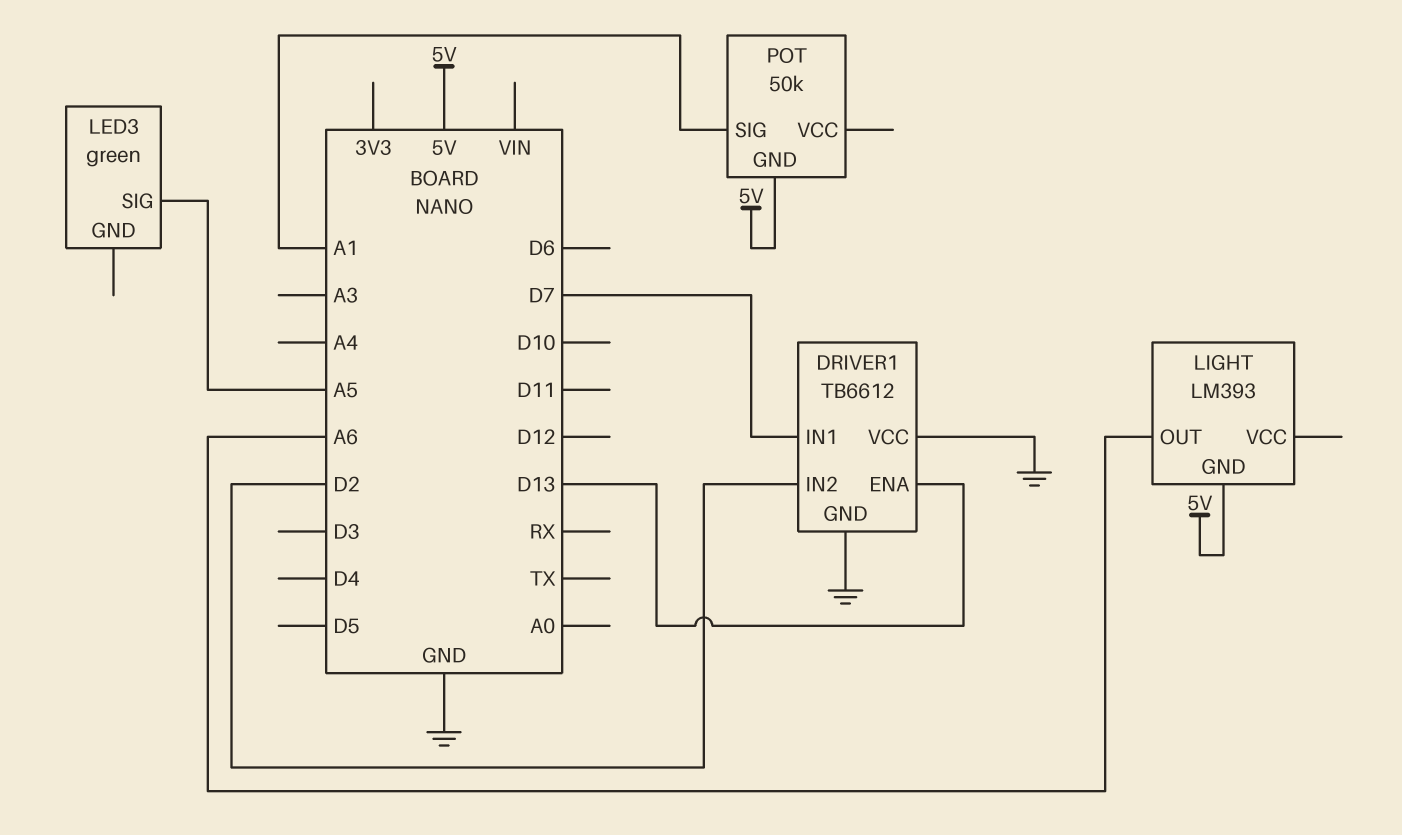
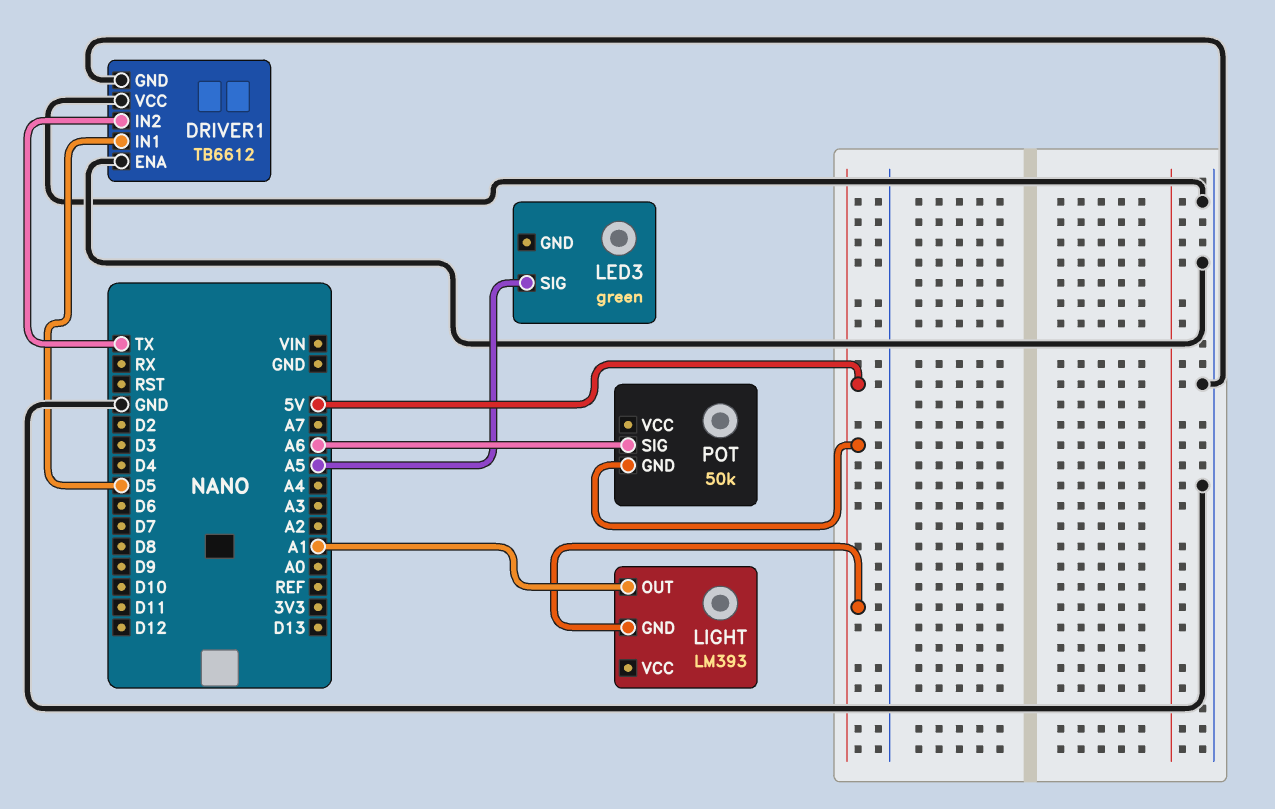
DRIVER1 pin ENA: D13 -> GND
DRIVER1 pin IN1: D7 -> D5
DRIVER1 pin IN2: D2 -> TX
LIGHT pin OUT: A6 -> A1
POT pin SIG: A1 -> A6

